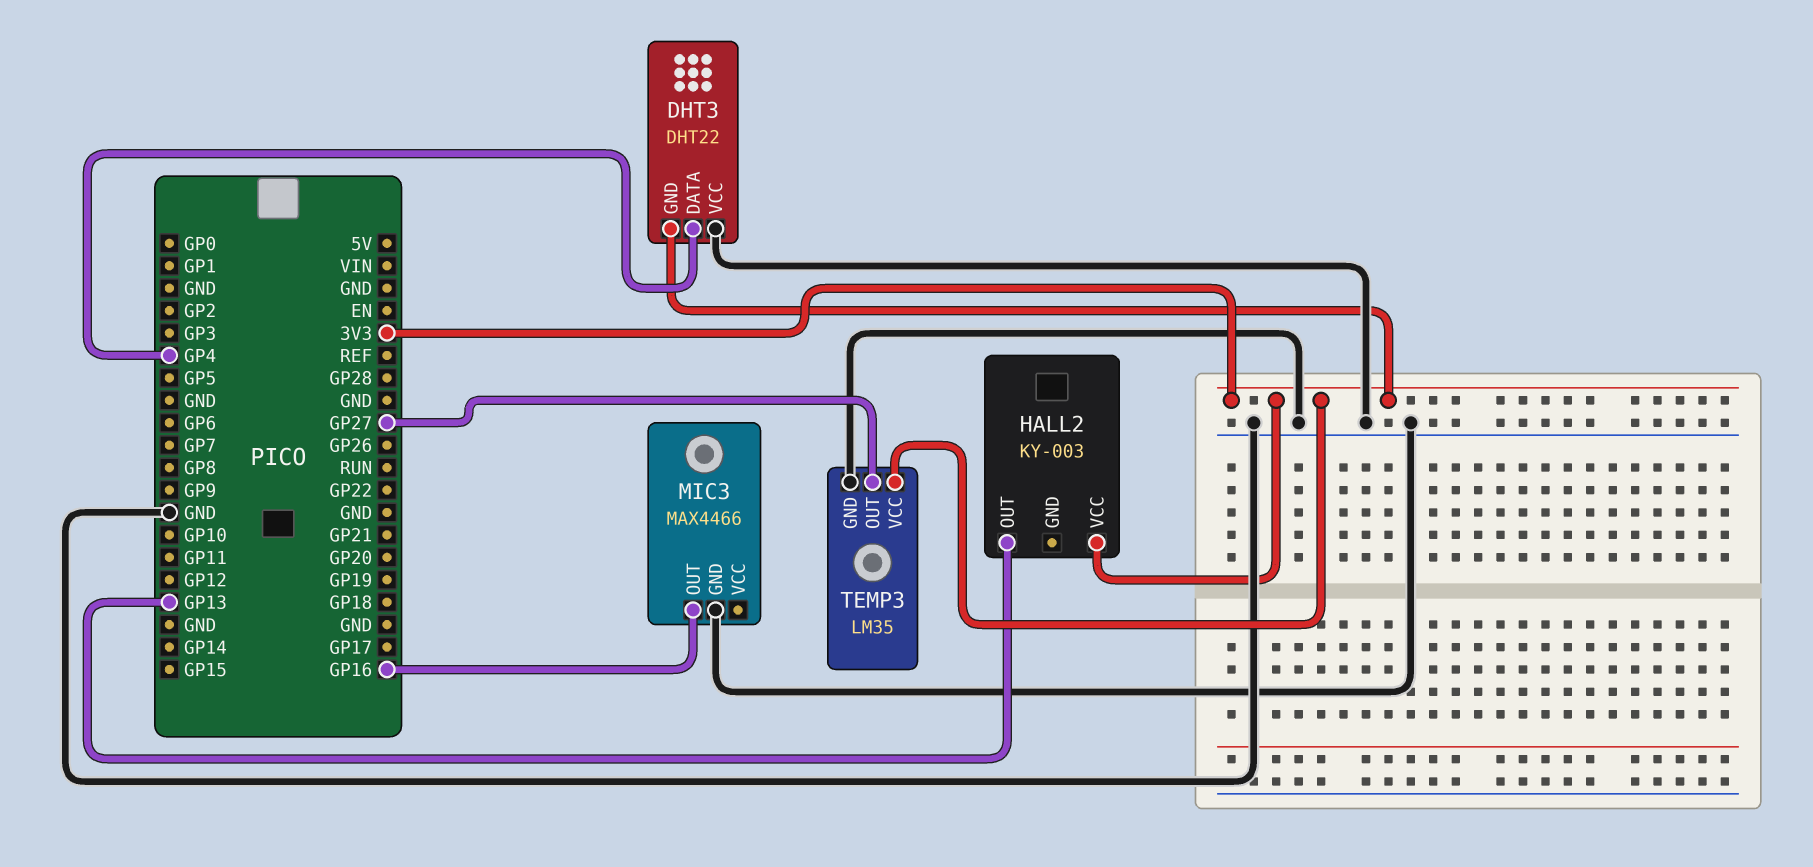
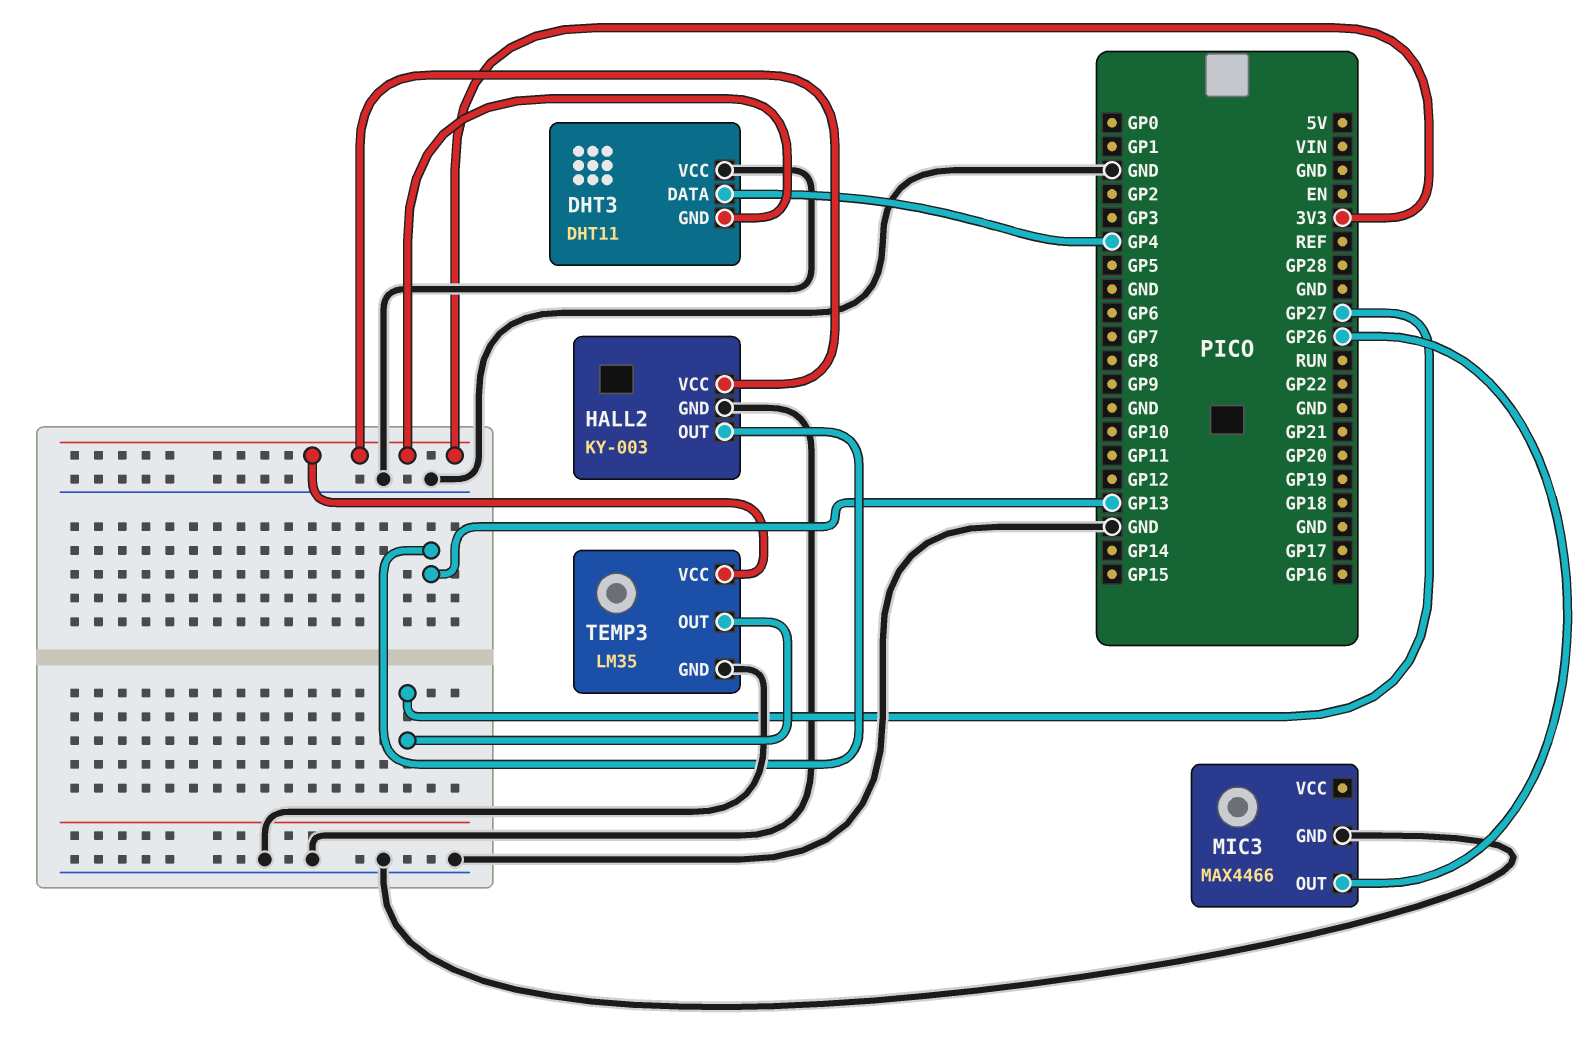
DHT3: DHT22 -> DHT11
HALL2 pin GND: none -> GND
MIC3 pin OUT: GP16 -> GP26

